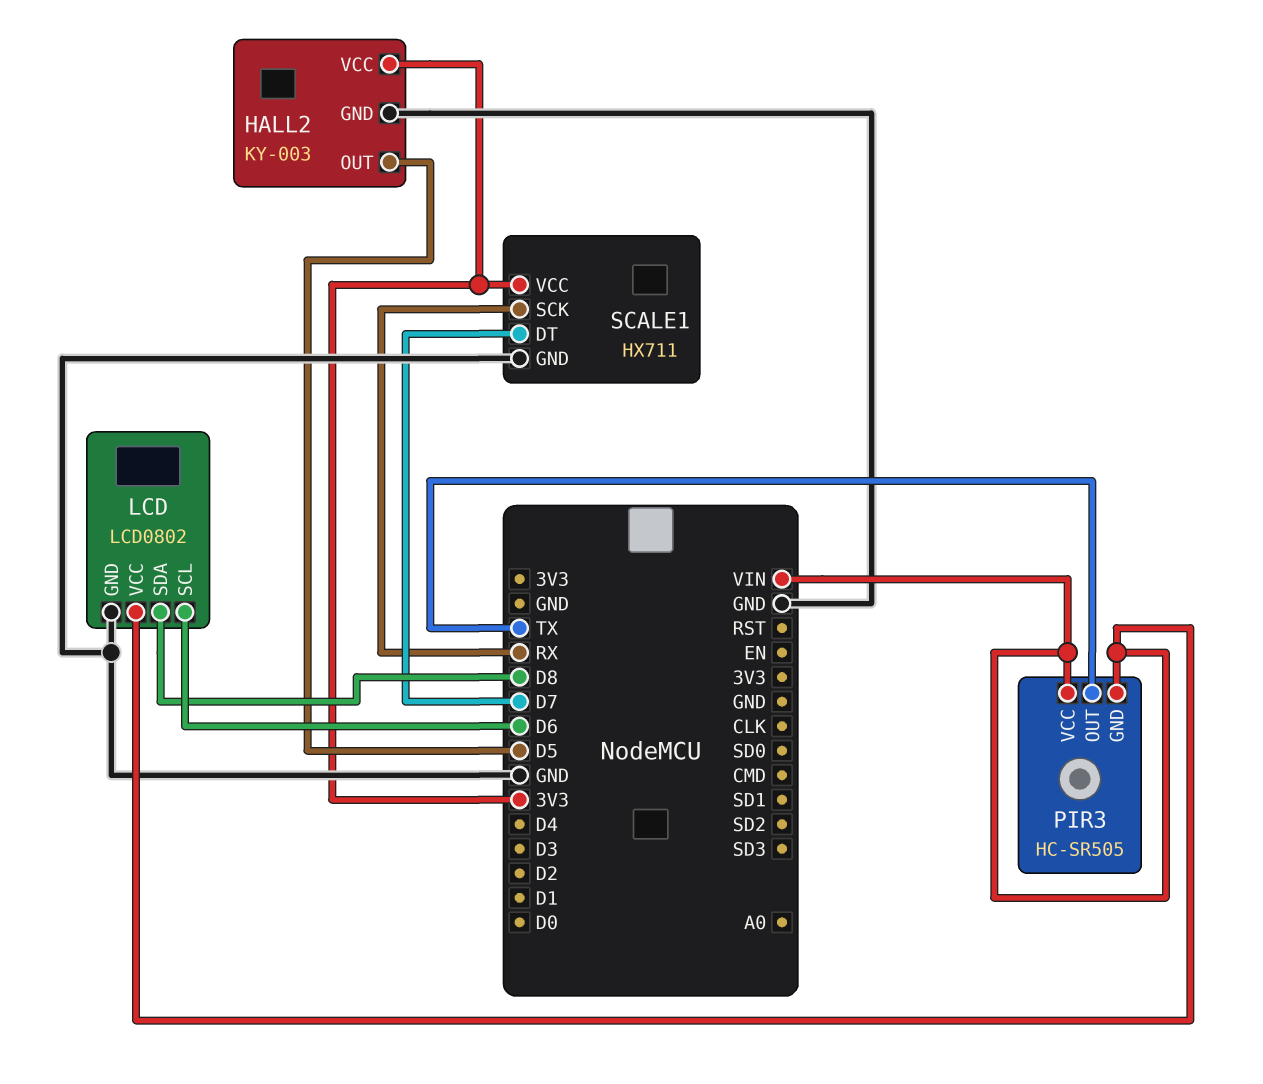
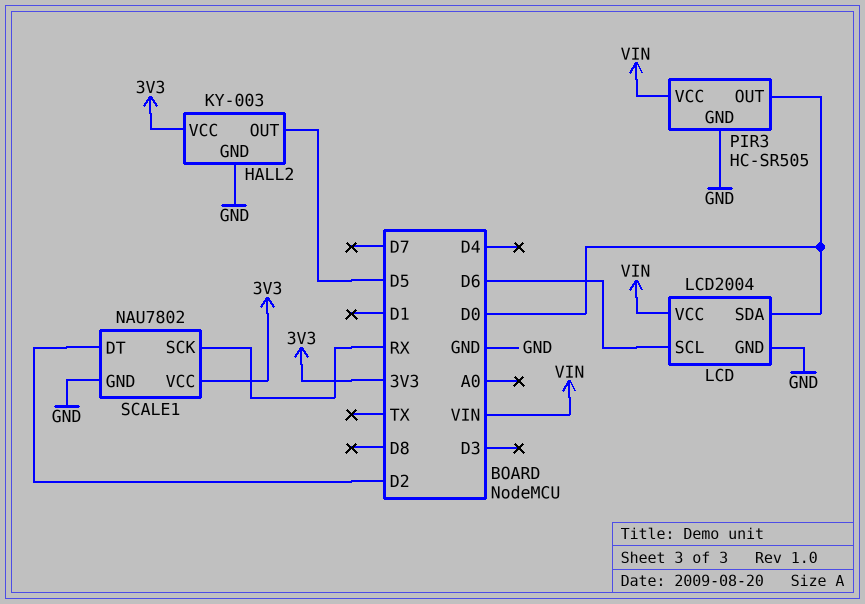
LCD: LCD0802 -> LCD2004
LCD pin SDA: D8 -> D0
PIR3 pin GND: VIN -> GND
PIR3 pin OUT: TX -> D0
SCALE1: HX711 -> NAU7802
SCALE1 pin DT: D7 -> D2

